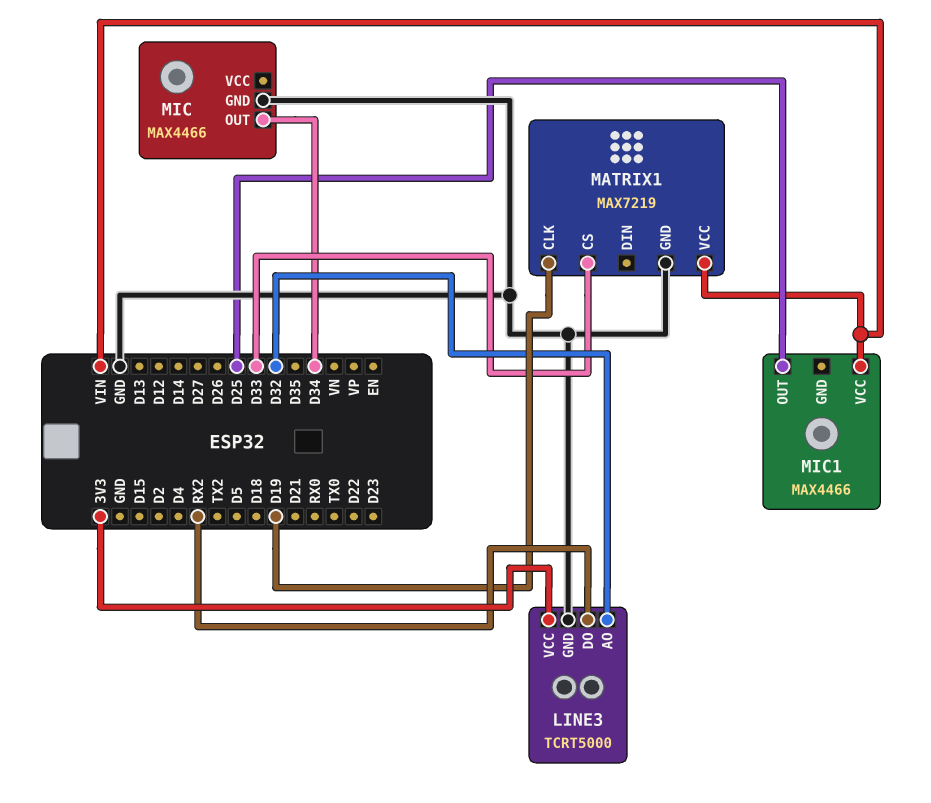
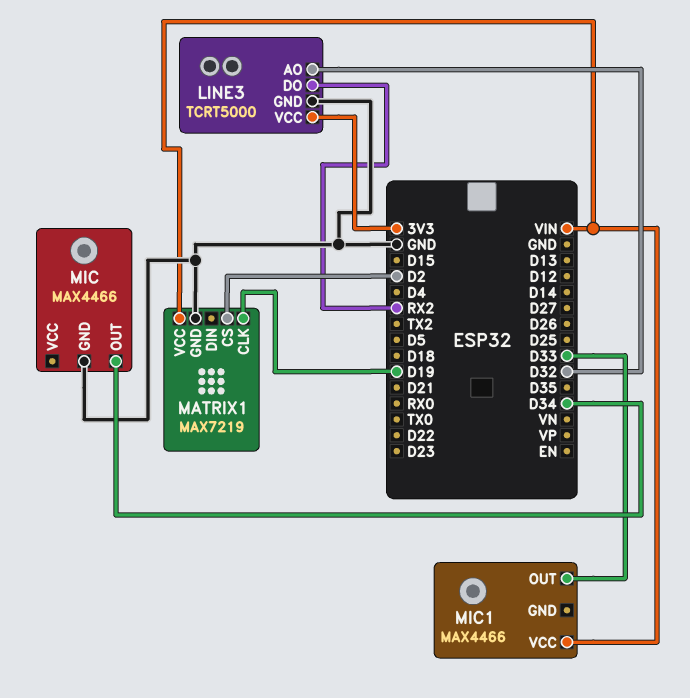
MATRIX1 pin CS: D33 -> D2
MIC1 pin OUT: D25 -> D33

